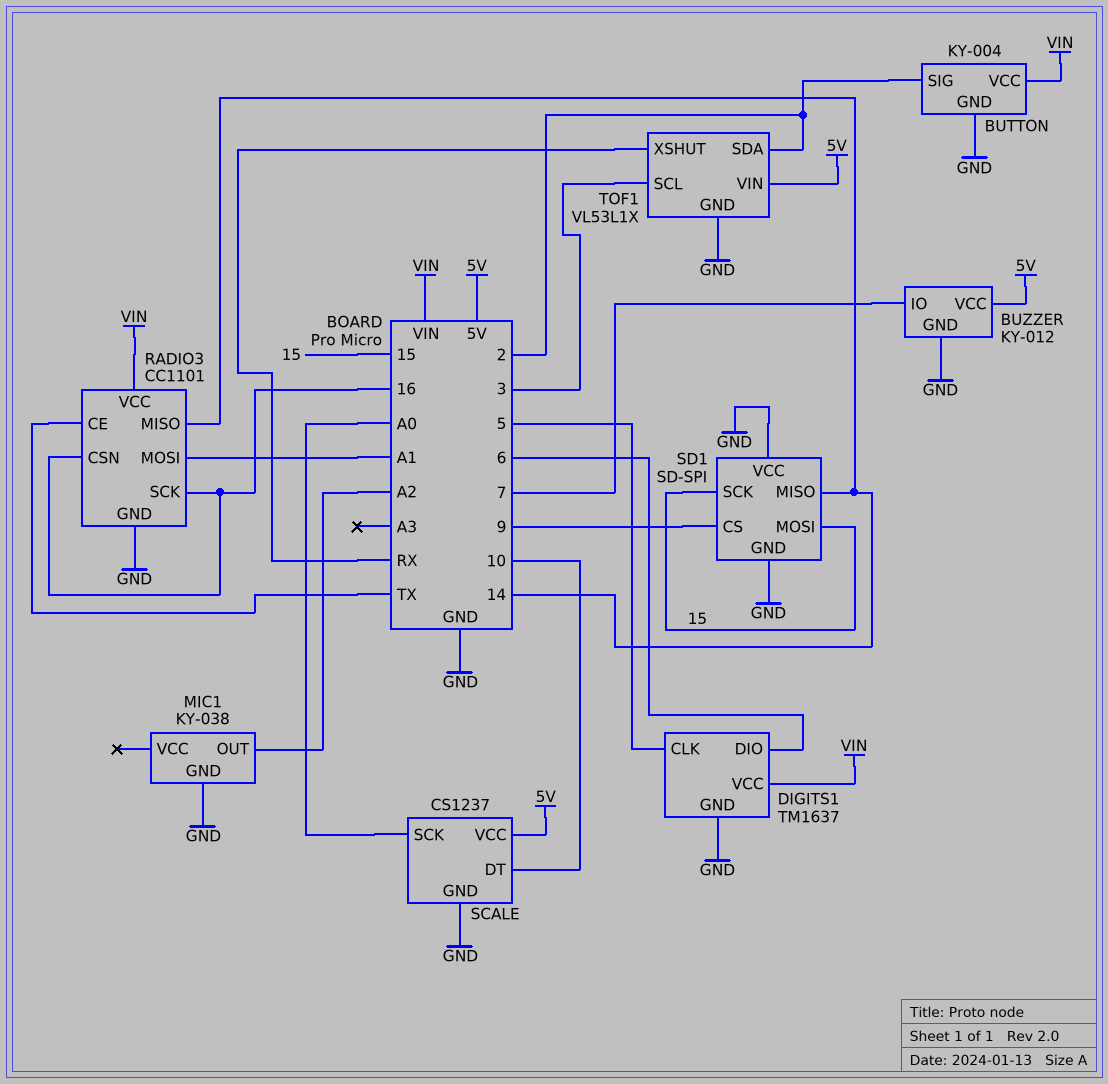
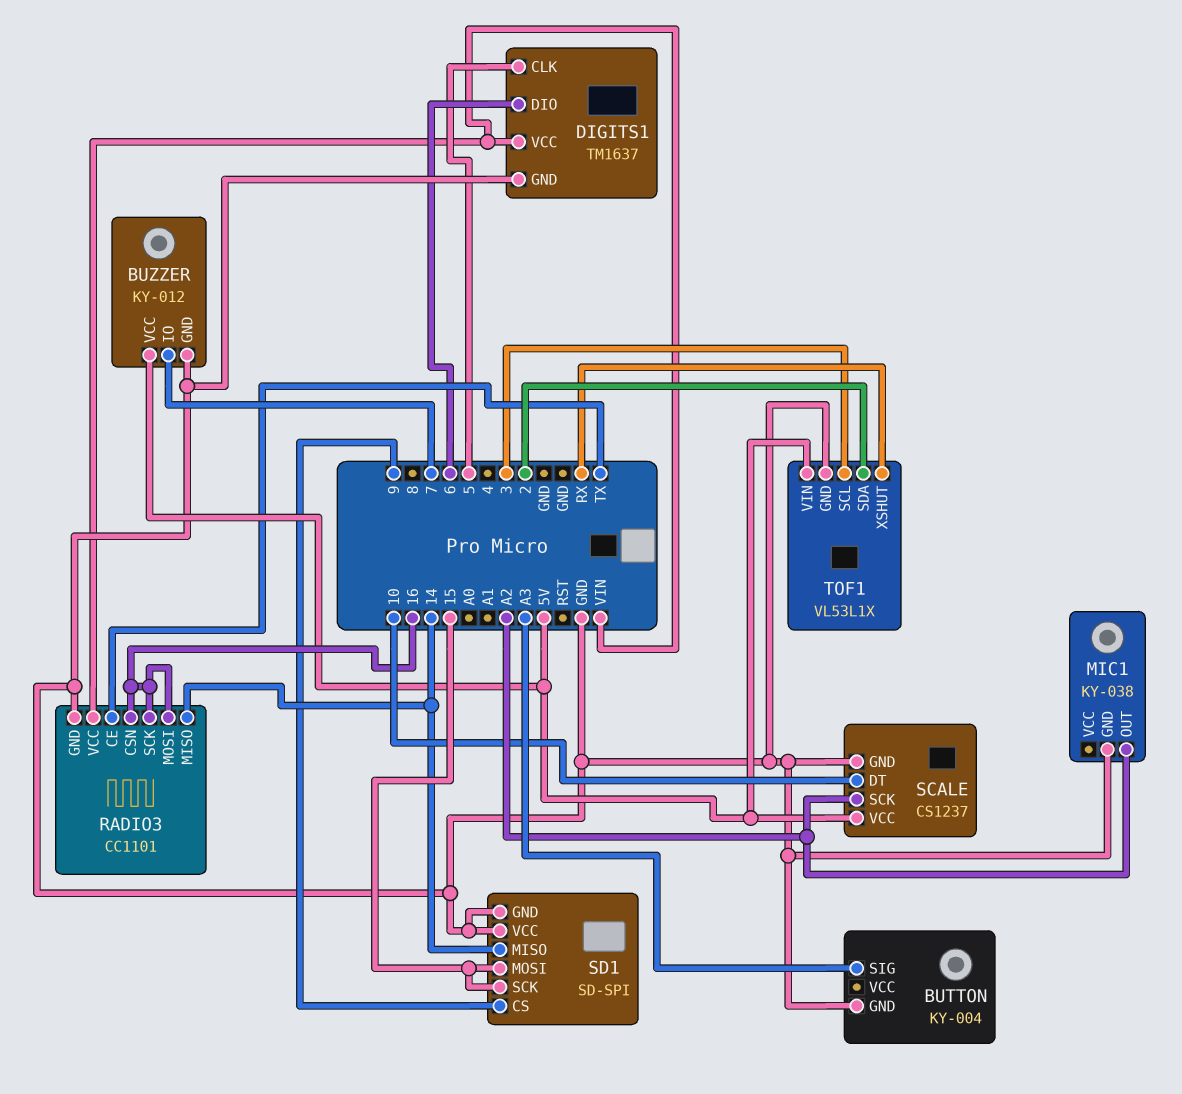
BUTTON pin SIG: 2 -> A3
BUTTON pin VCC: VIN -> none
RADIO3 pin MOSI: A1 -> 16
SCALE pin SCK: A0 -> A2

